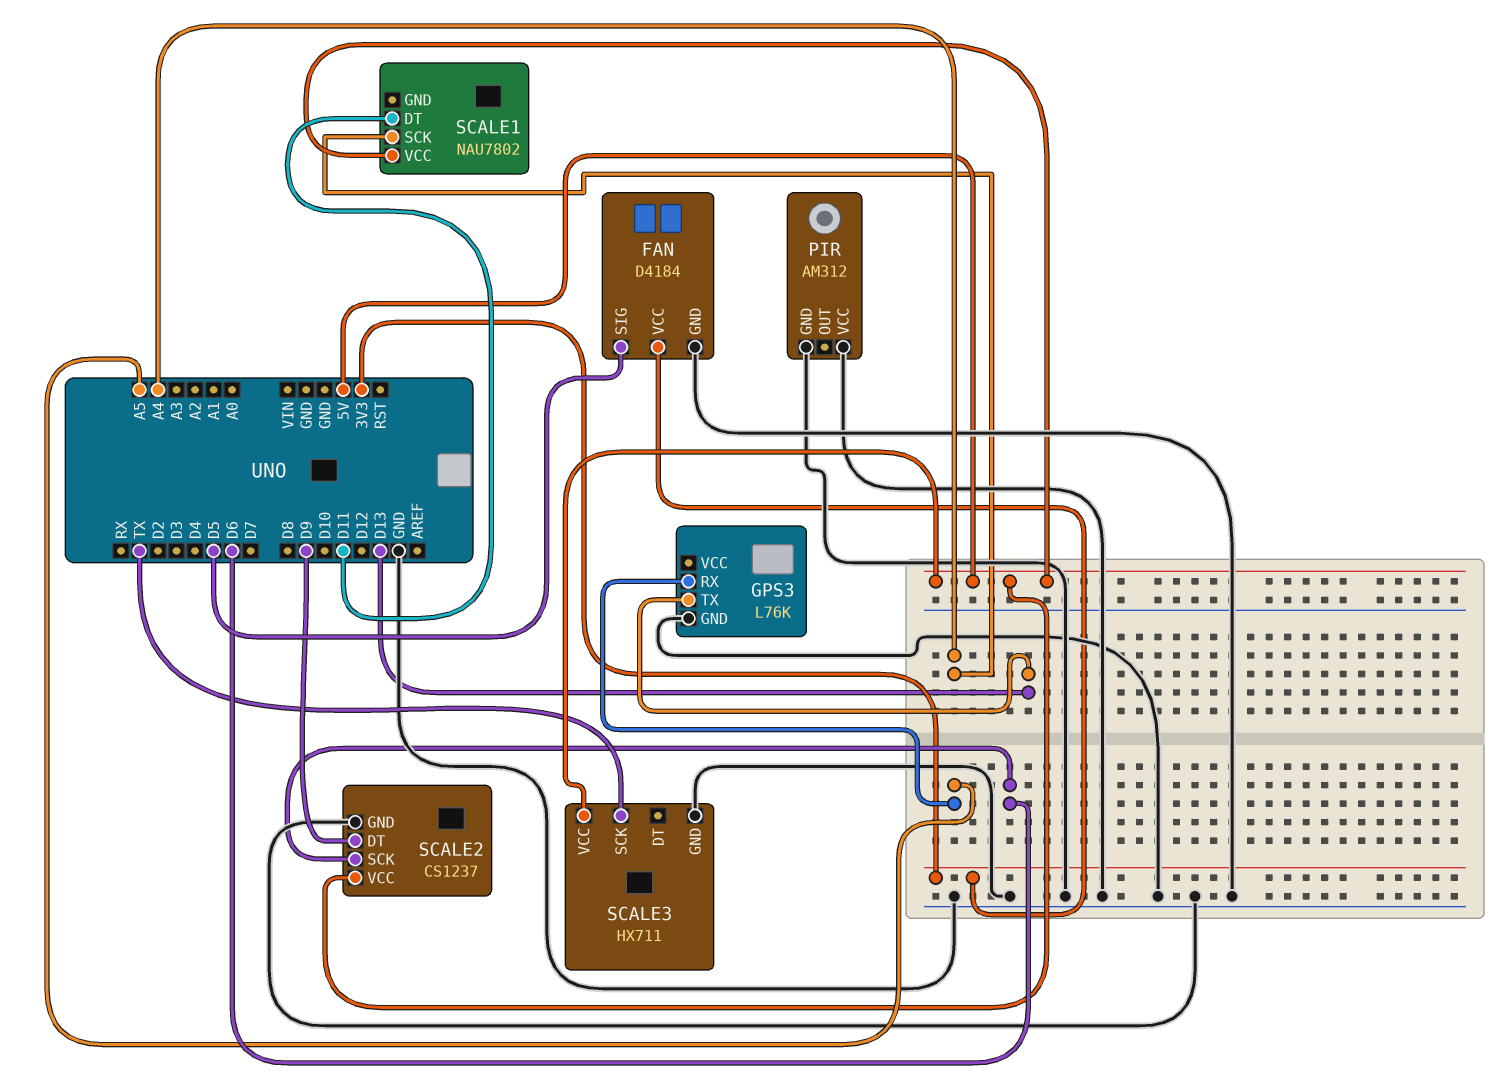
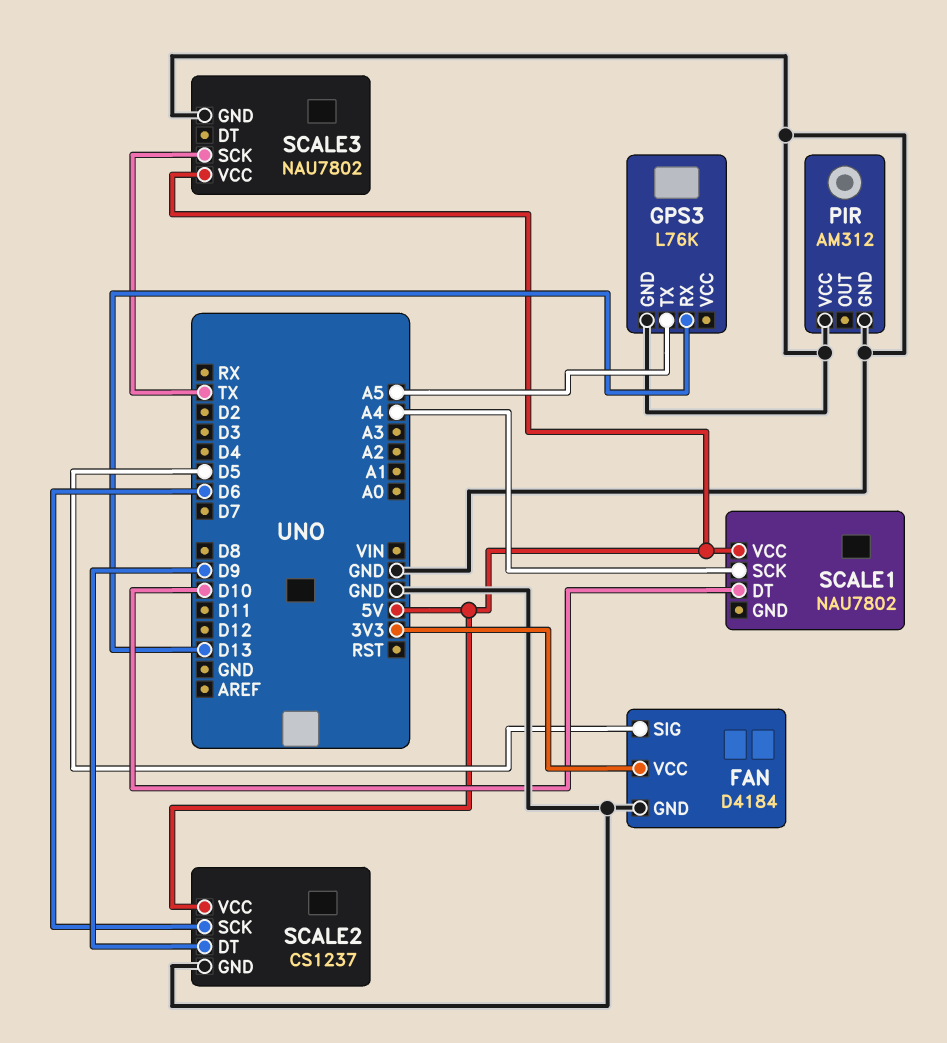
GPS3 pin RX: A5 -> D13
GPS3 pin TX: D13 -> A5
SCALE1 pin DT: D11 -> D10
SCALE3: HX711 -> NAU7802

